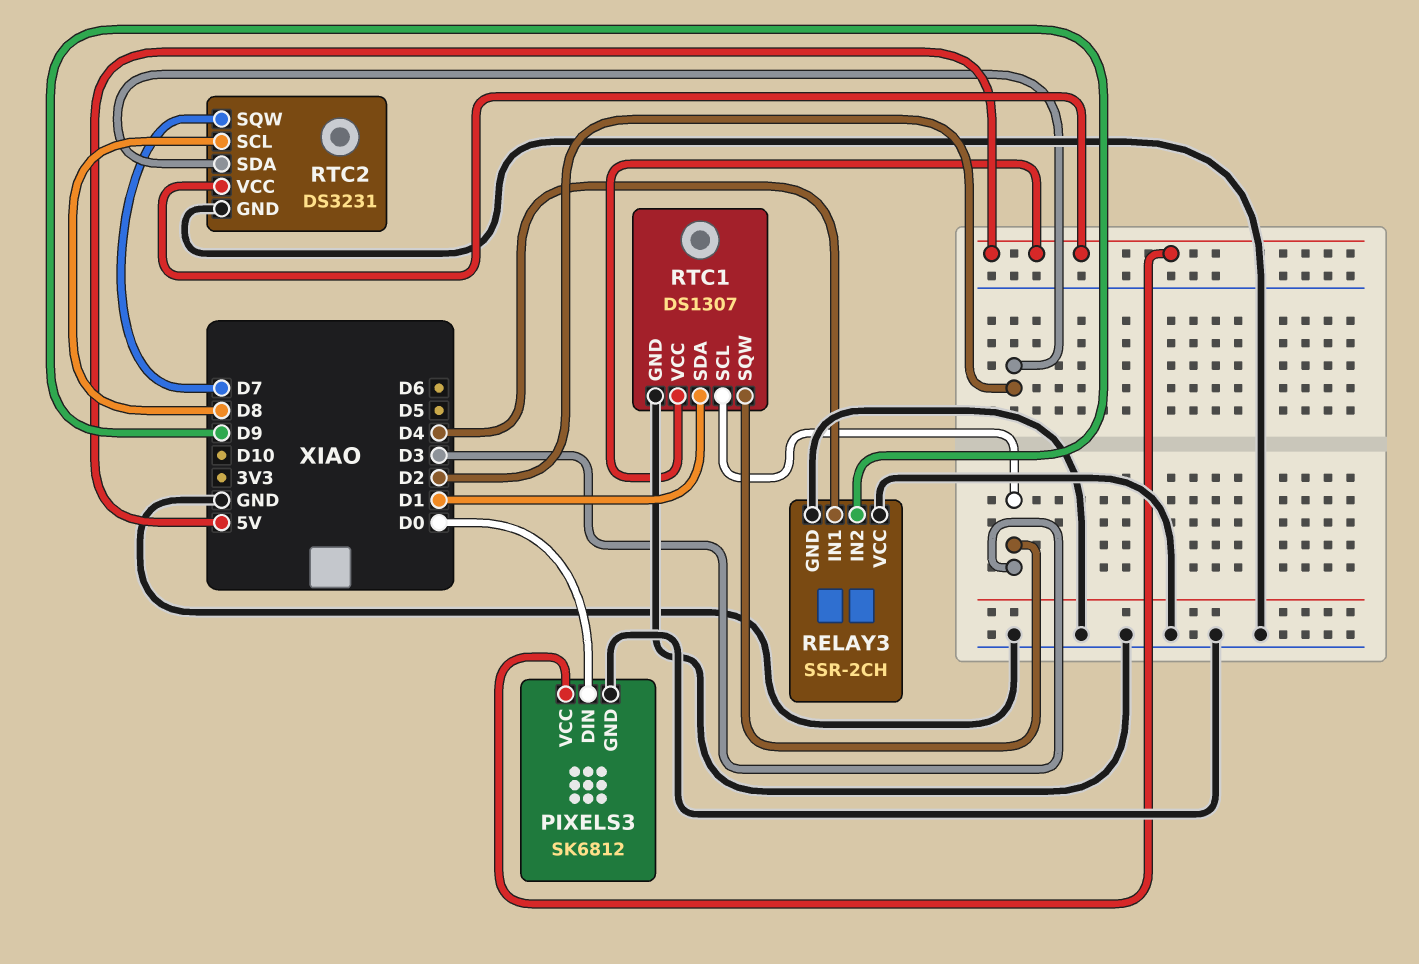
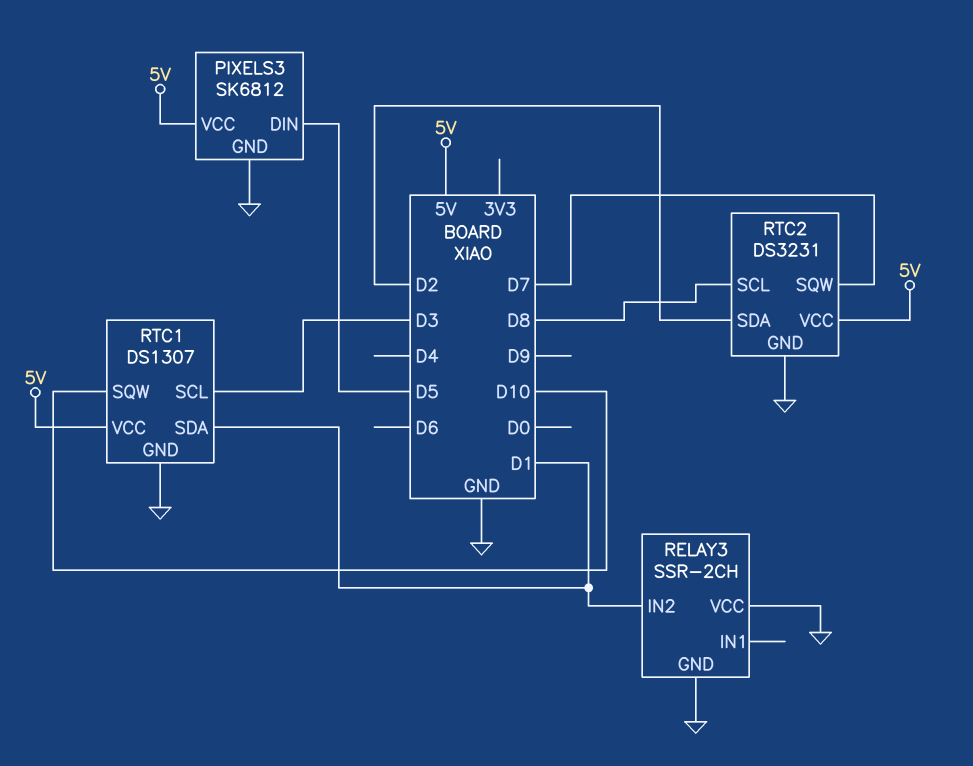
PIXELS3 pin DIN: D0 -> D5
RELAY3 pin IN1: D4 -> none
RELAY3 pin IN2: D9 -> D1
RTC1 pin SQW: D3 -> D10

